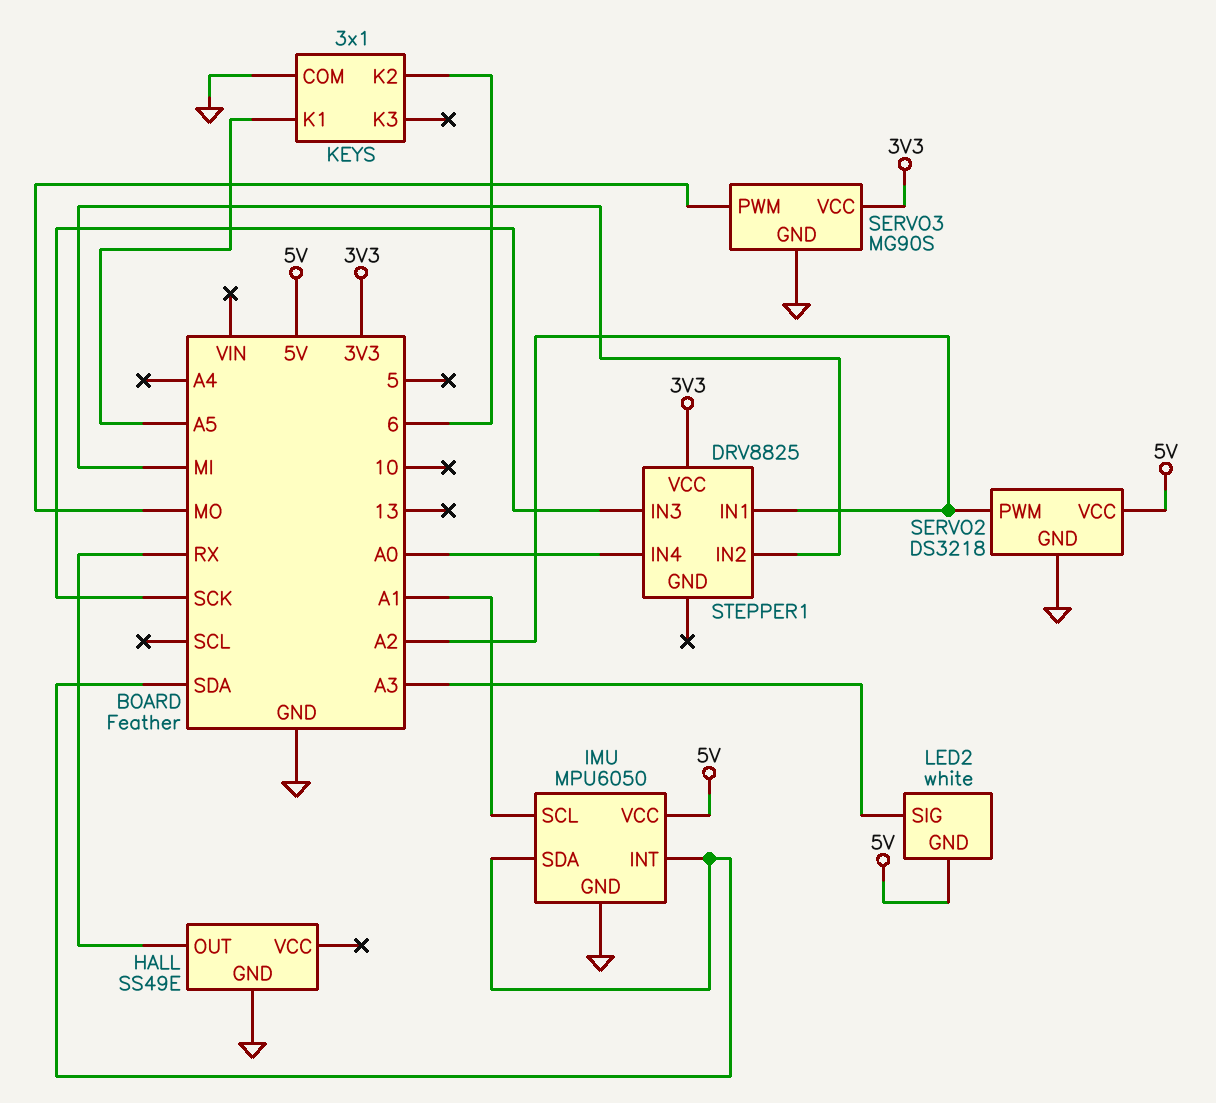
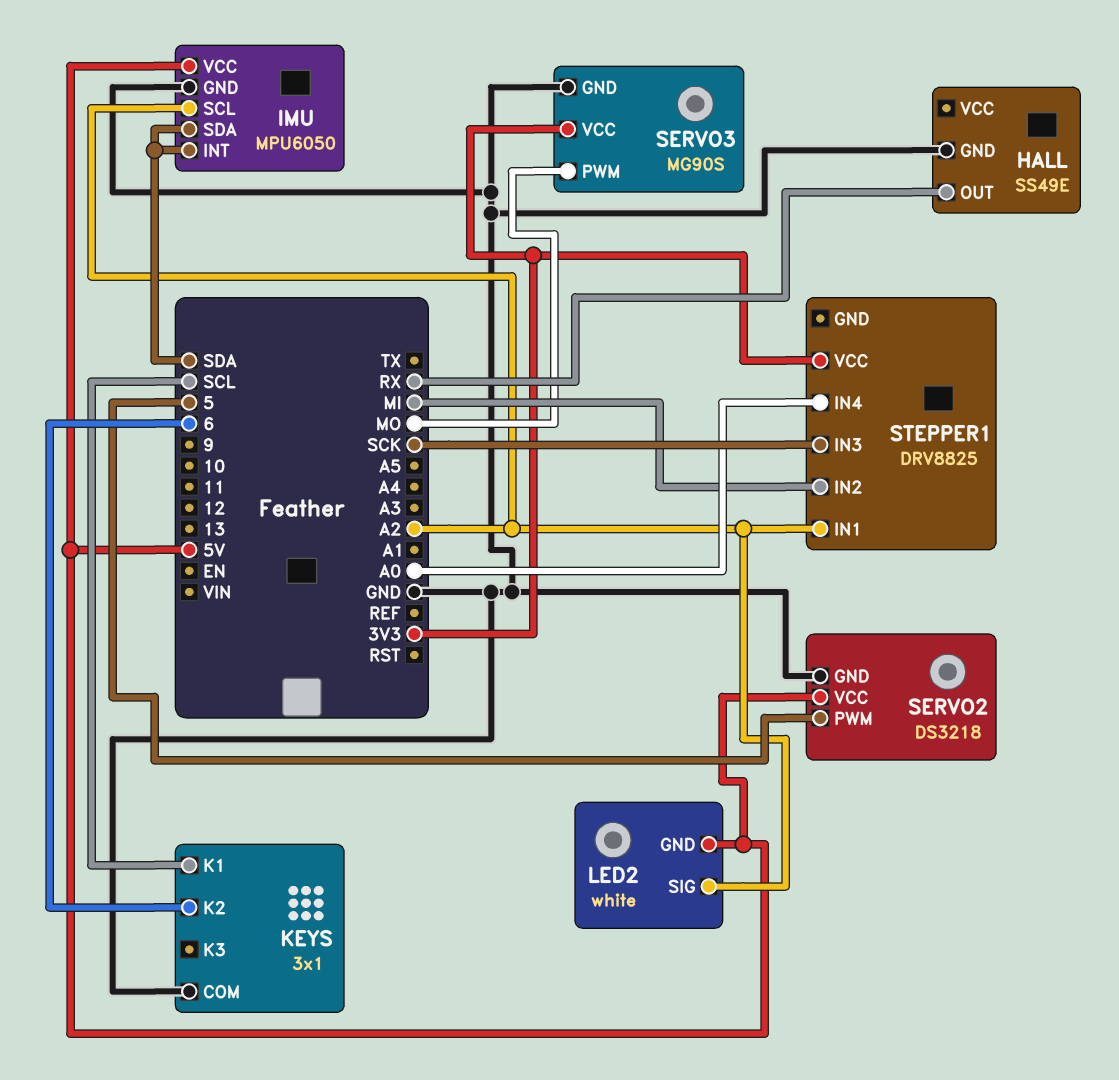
IMU pin SCL: A1 -> A2
KEYS pin K1: A5 -> SCL
LED2 pin SIG: A3 -> A2
SERVO2 pin PWM: A2 -> 5

